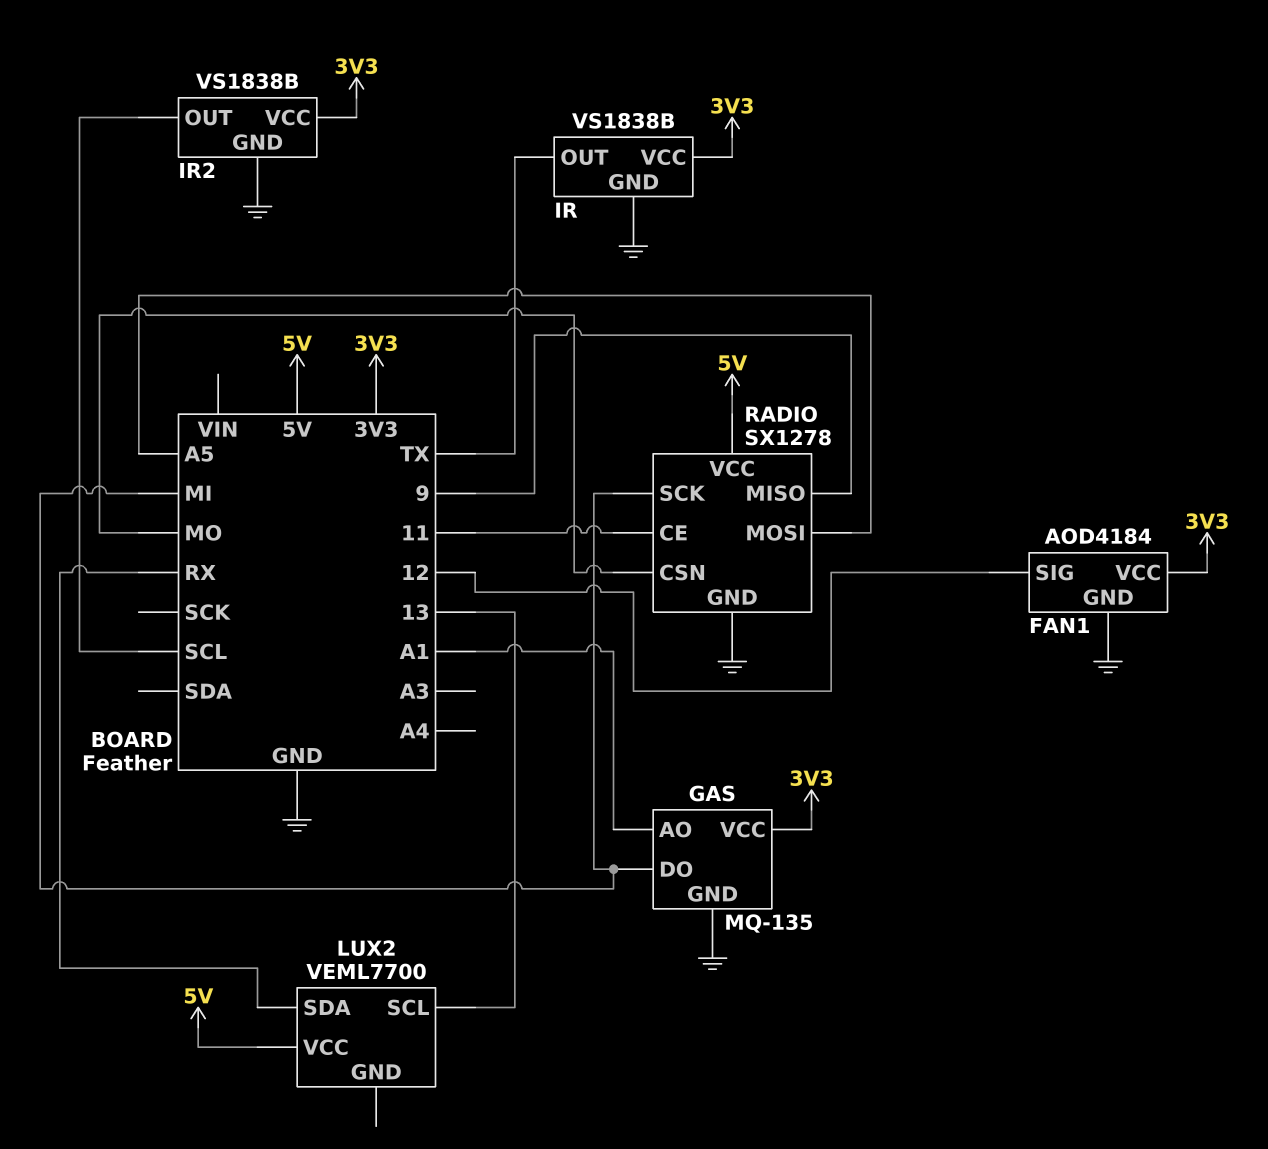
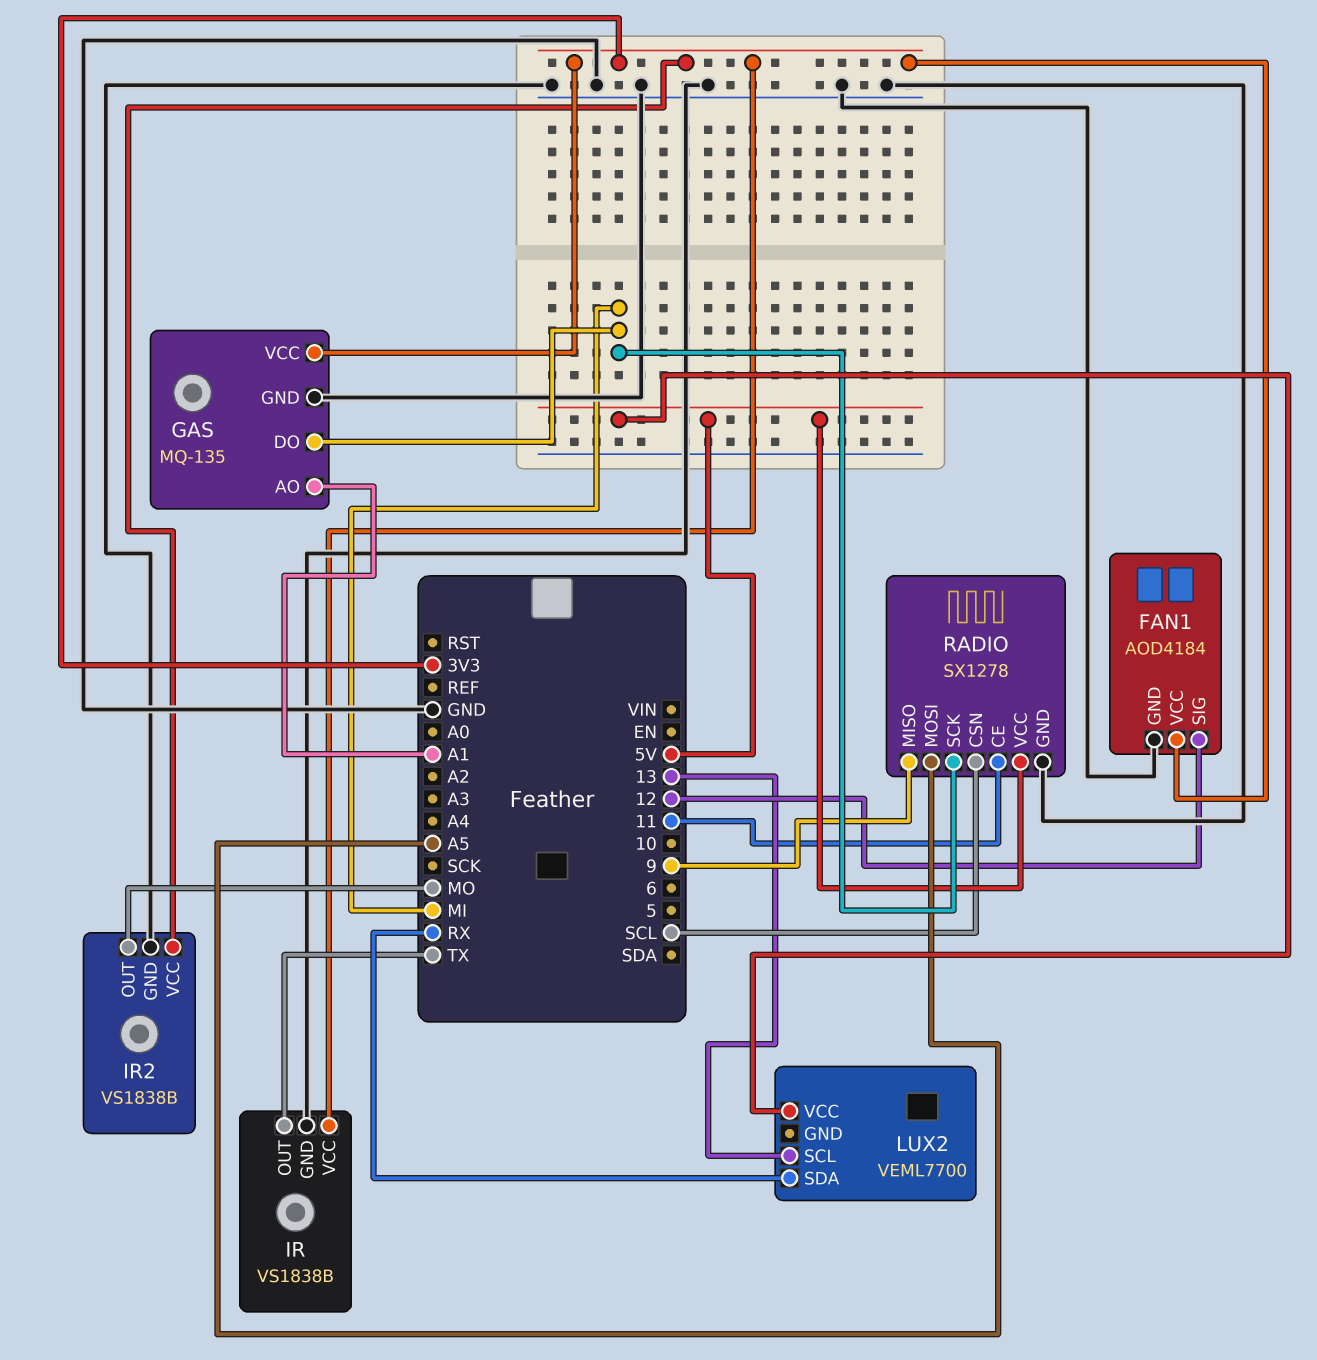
IR2 pin OUT: SCL -> MO
RADIO pin CSN: MO -> SCL

